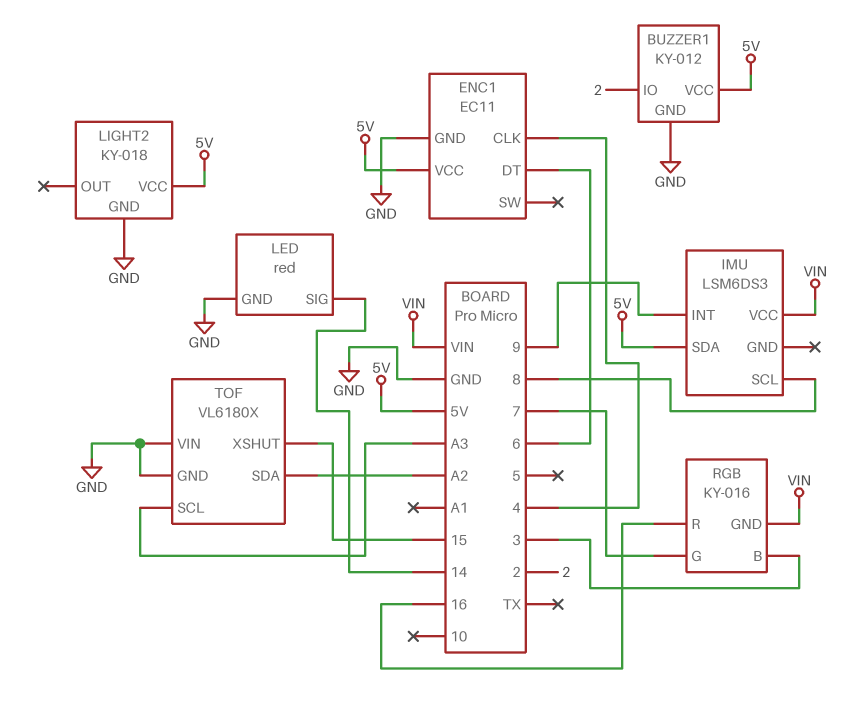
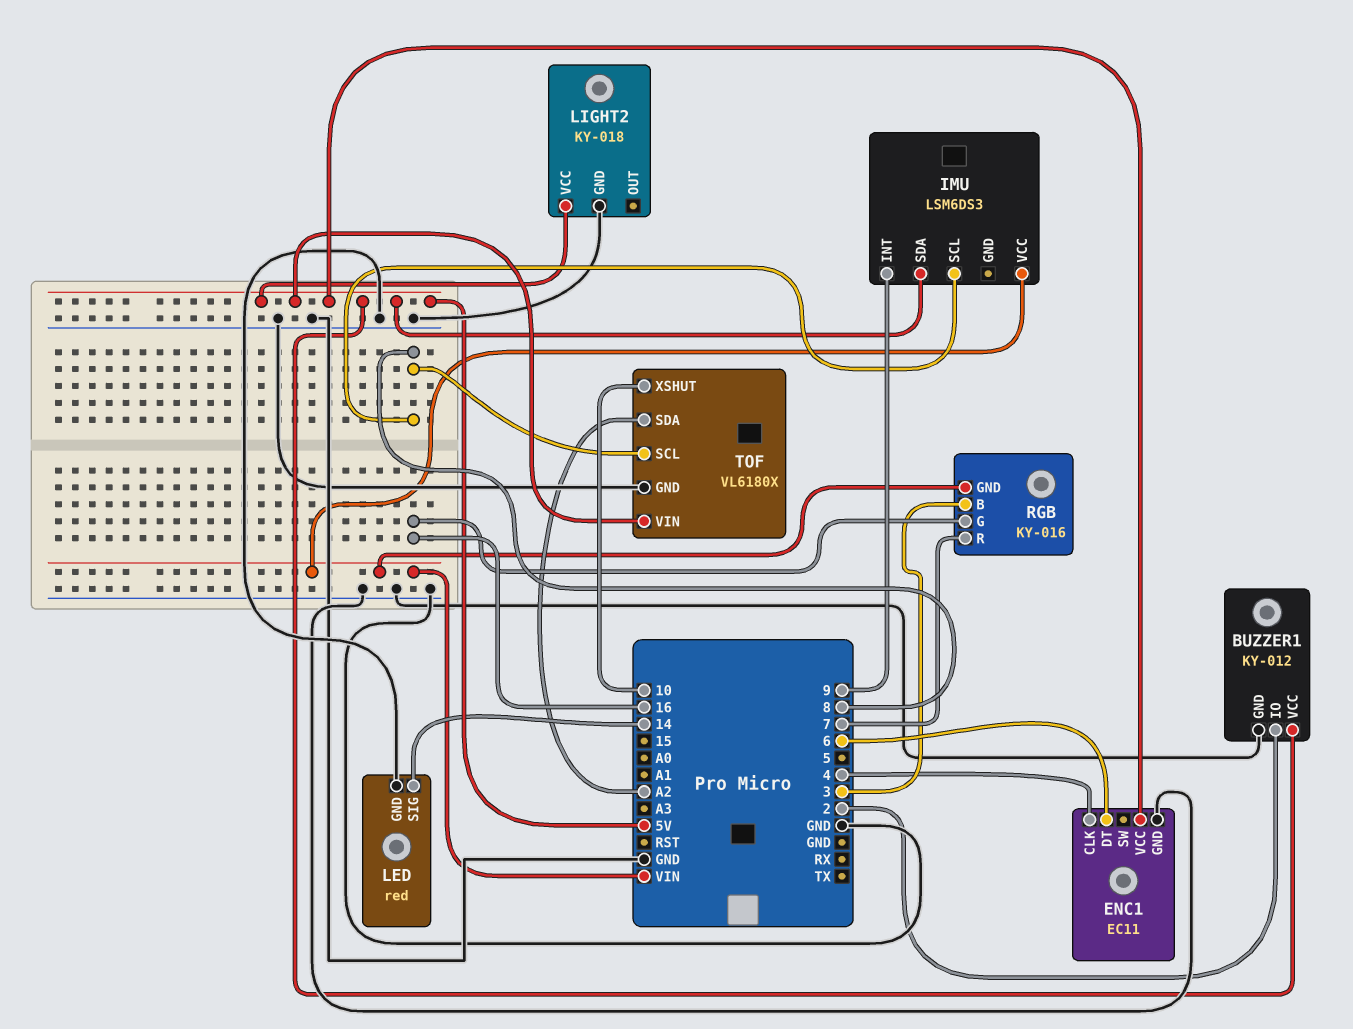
RGB pin G: 7 -> 16
RGB pin R: 16 -> 7
TOF pin SCL: A3 -> 8
TOF pin VIN: GND -> 5V
TOF pin XSHUT: 15 -> 10

